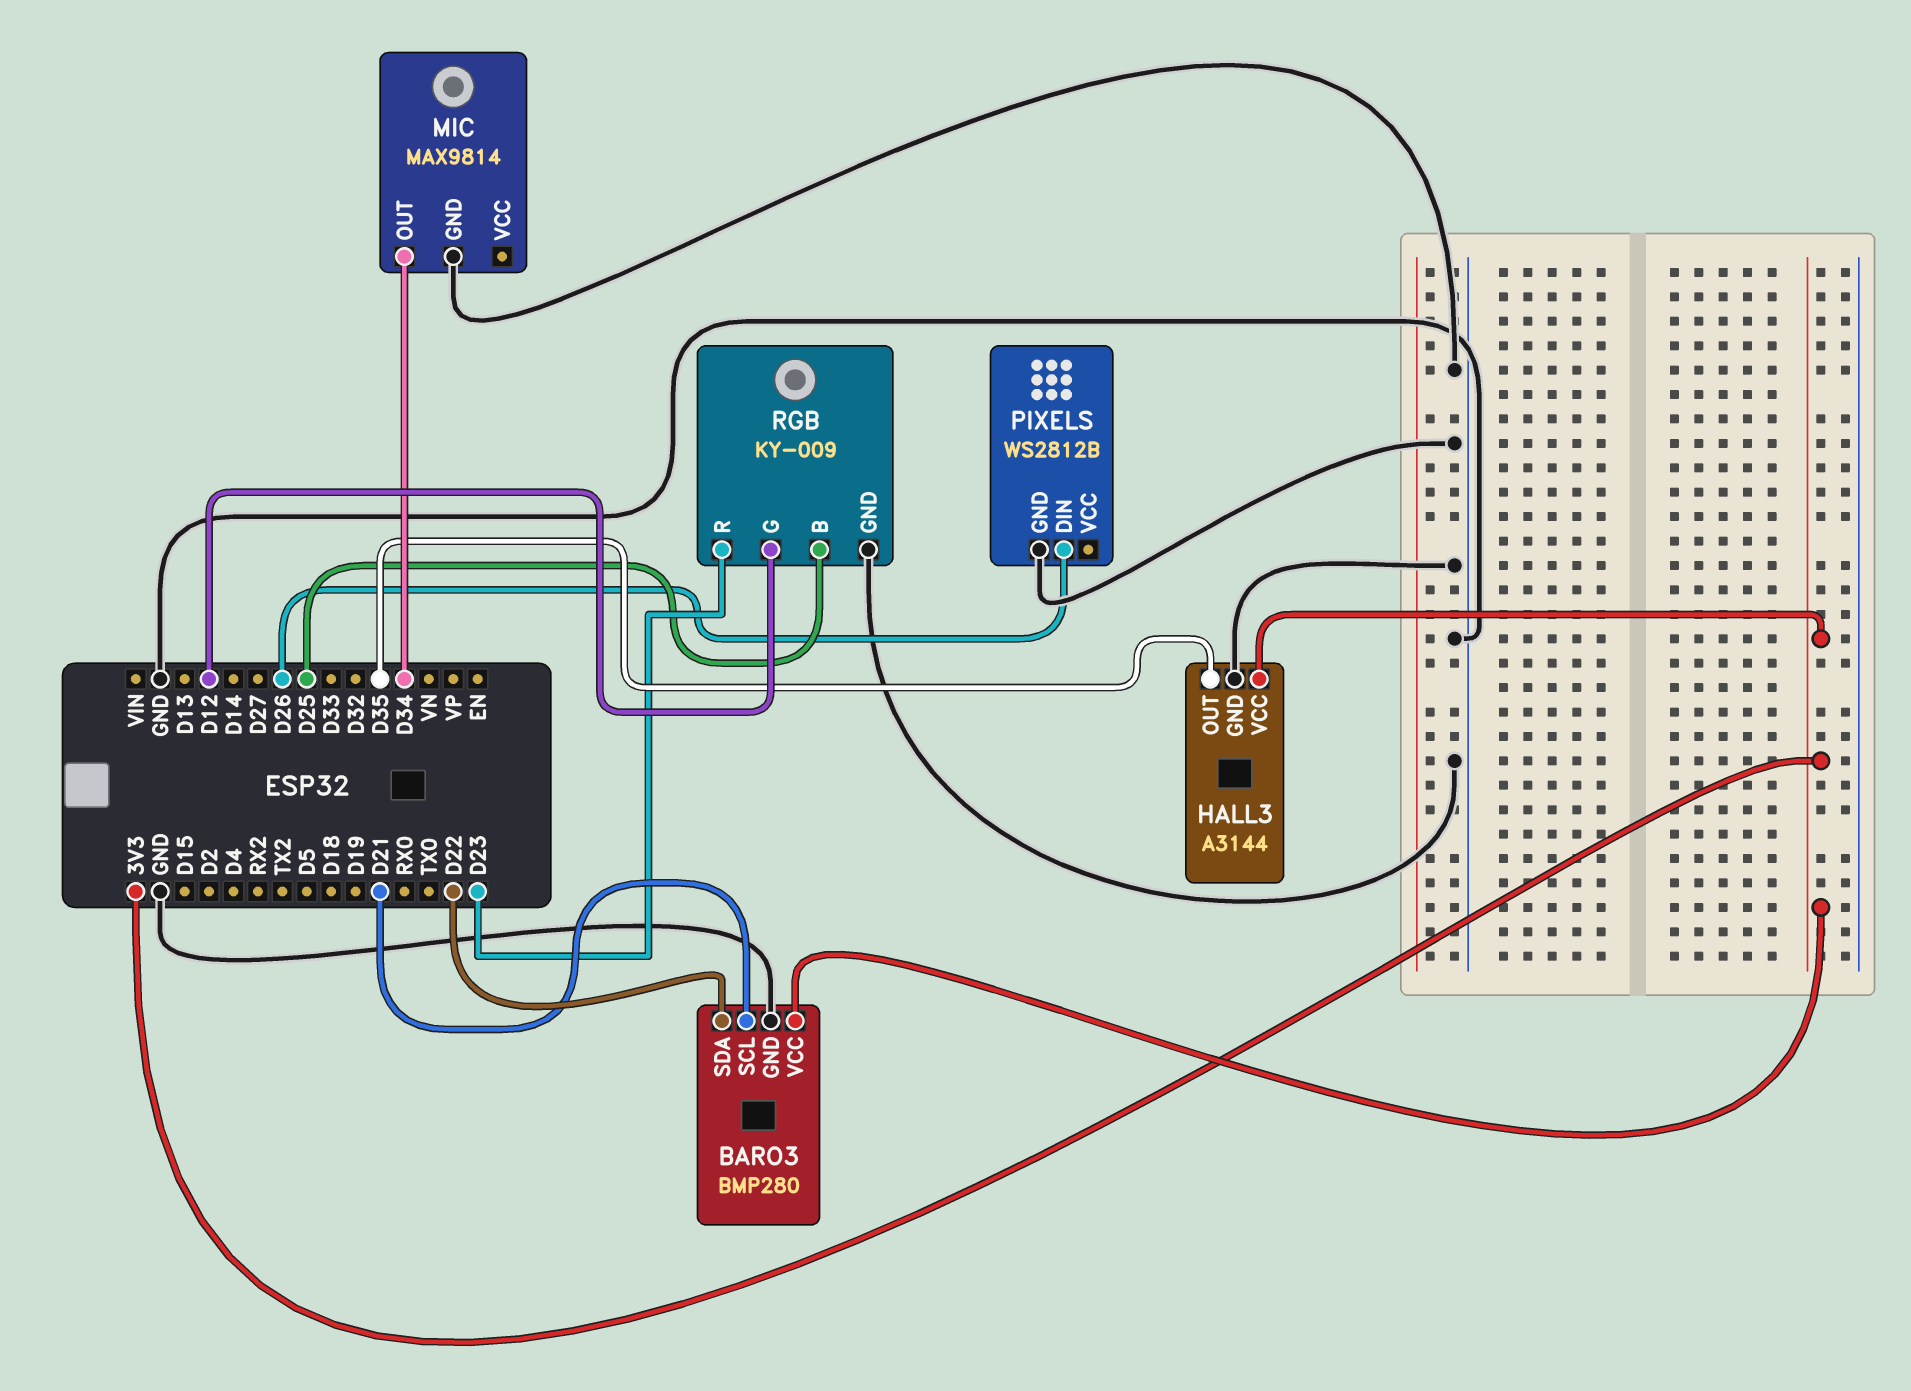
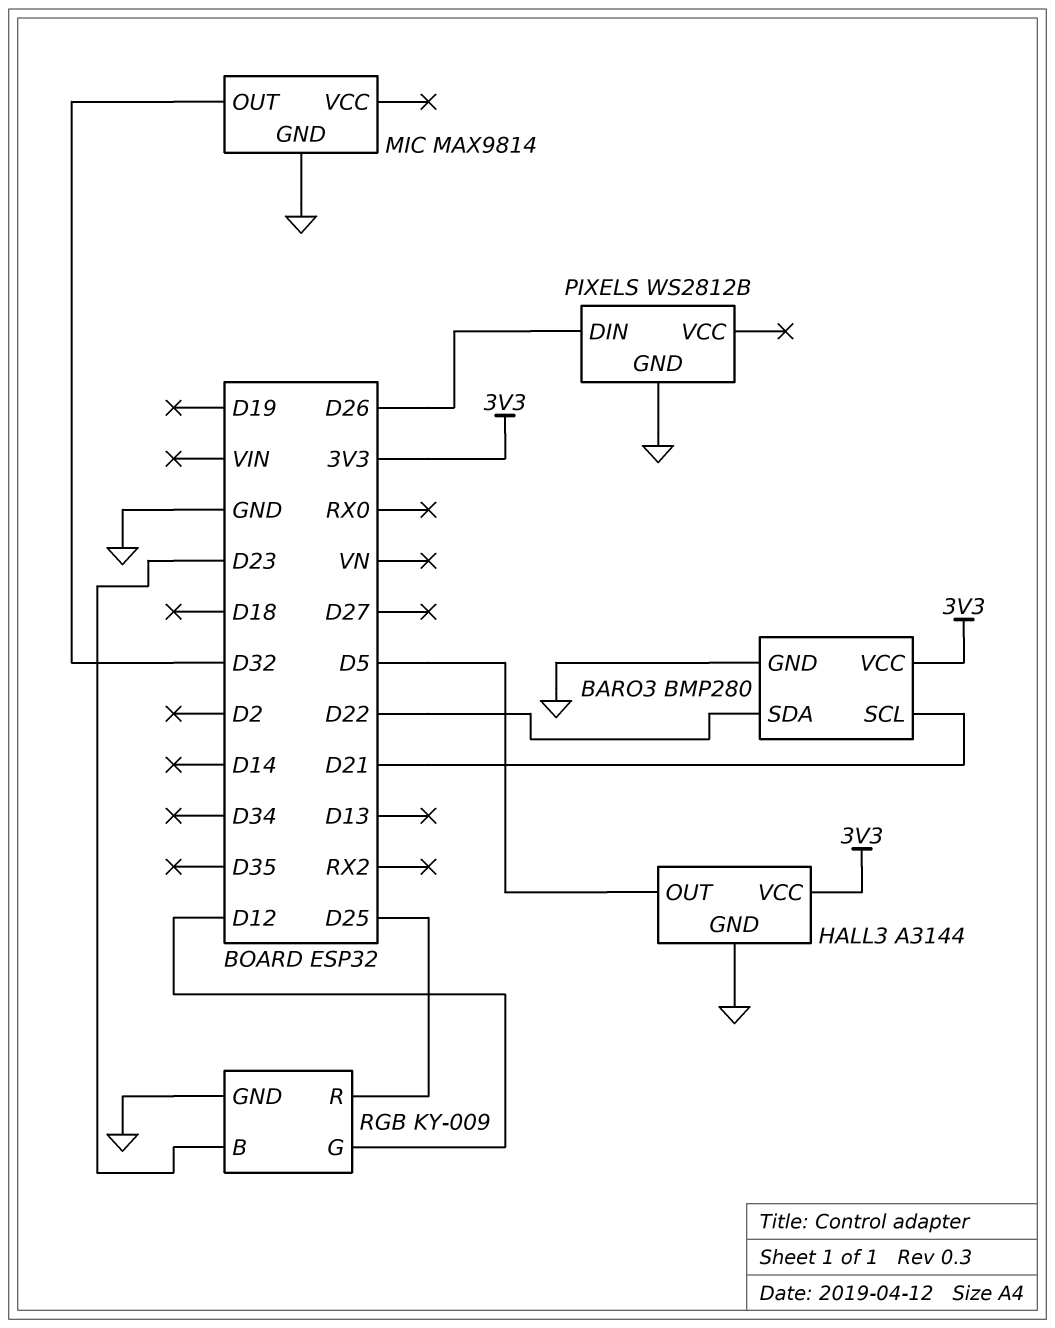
HALL3 pin OUT: D35 -> D5
MIC pin OUT: D34 -> D32
RGB pin B: D25 -> D23
RGB pin R: D23 -> D25

